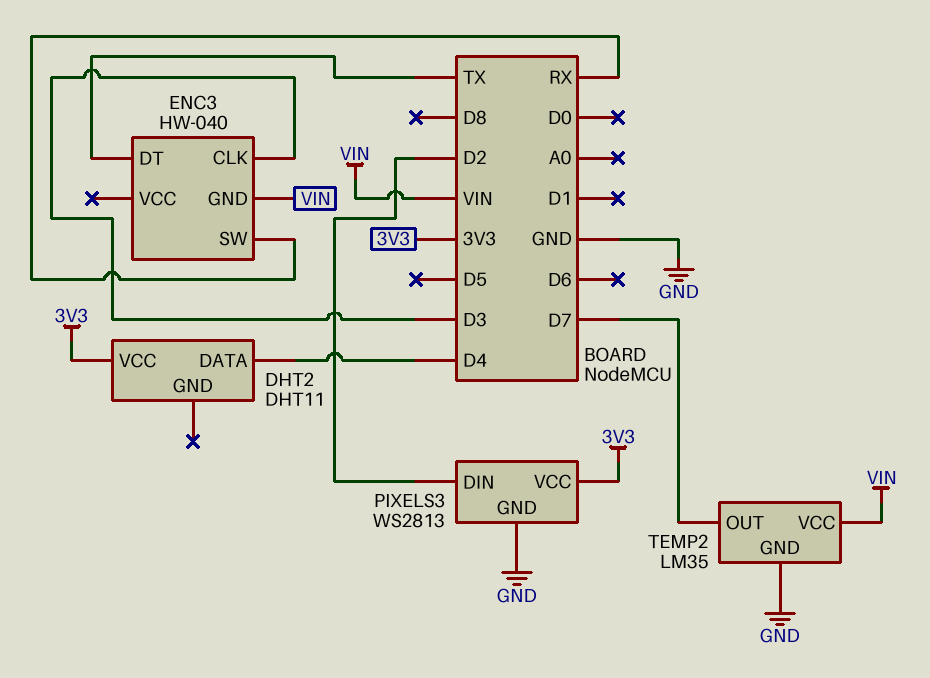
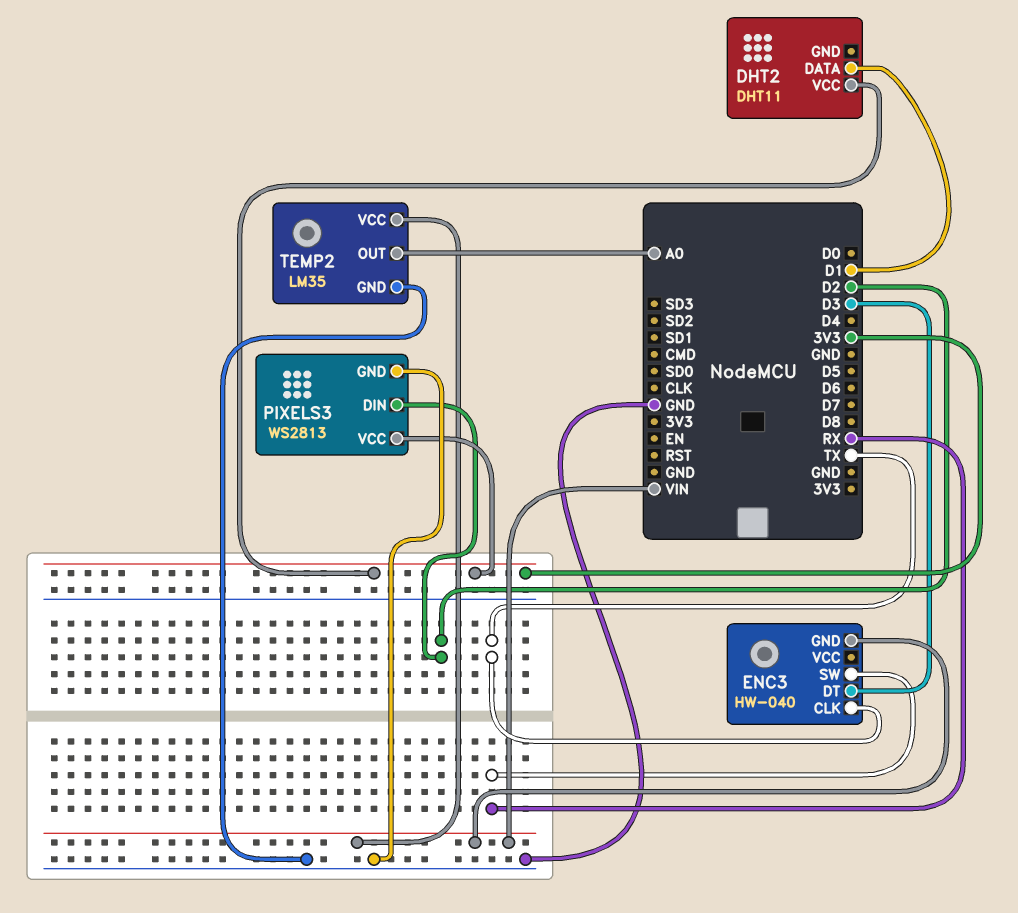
DHT2 pin DATA: D4 -> D1
ENC3 pin CLK: D3 -> TX
ENC3 pin DT: TX -> D3
TEMP2 pin OUT: D7 -> A0

